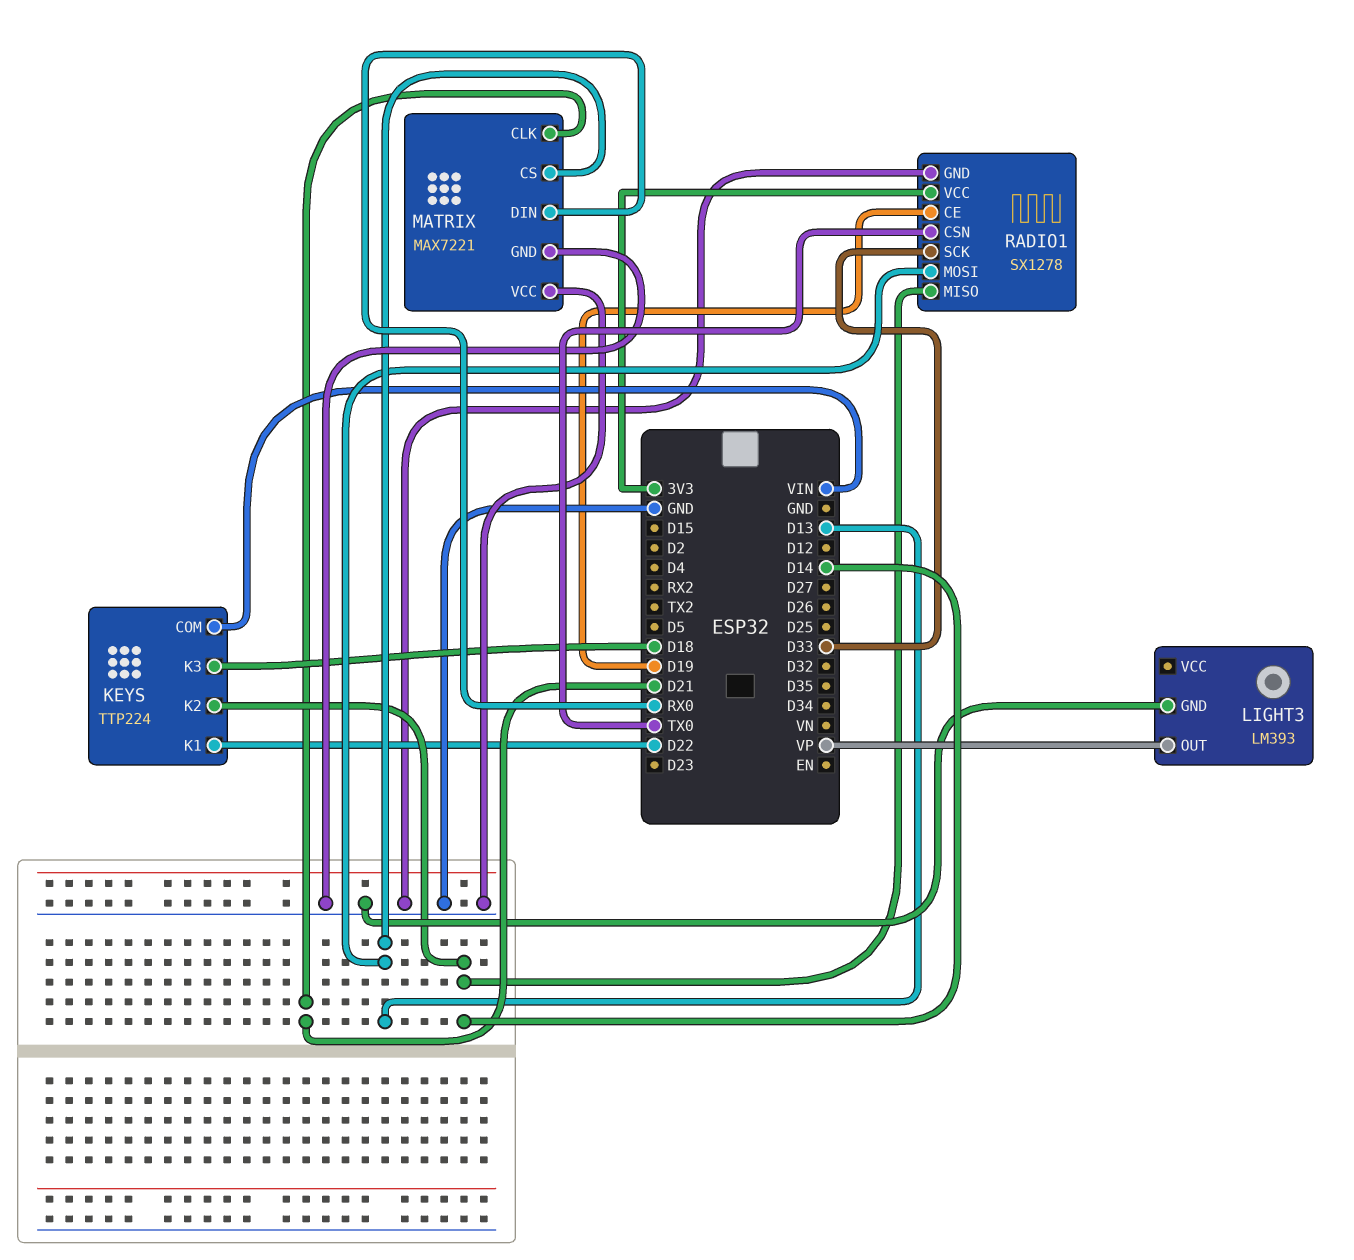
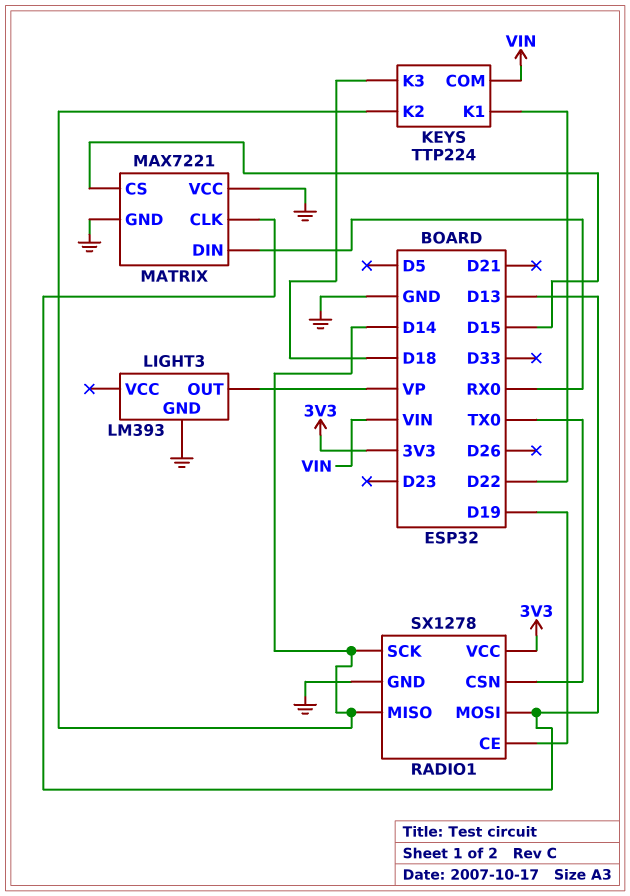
MATRIX pin CLK: D21 -> D13
MATRIX pin CS: D13 -> D15
RADIO1 pin SCK: D33 -> D14

